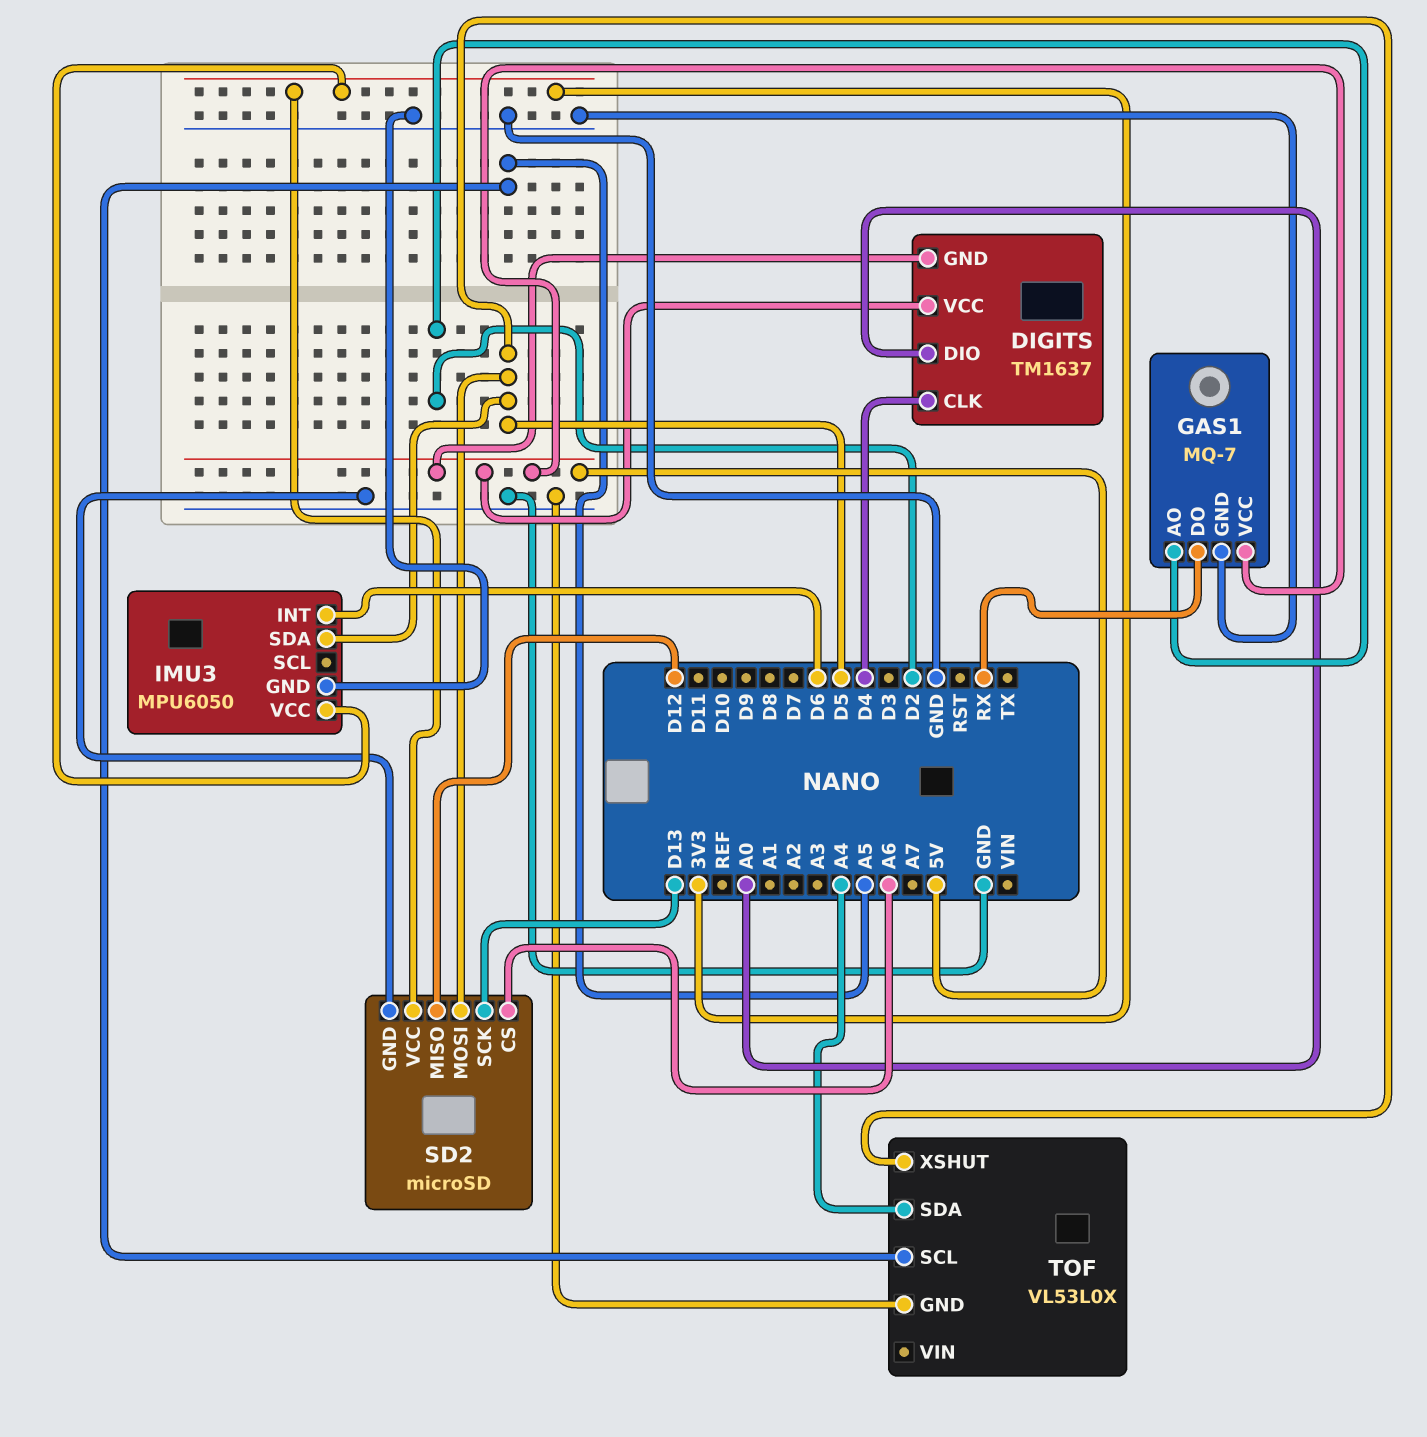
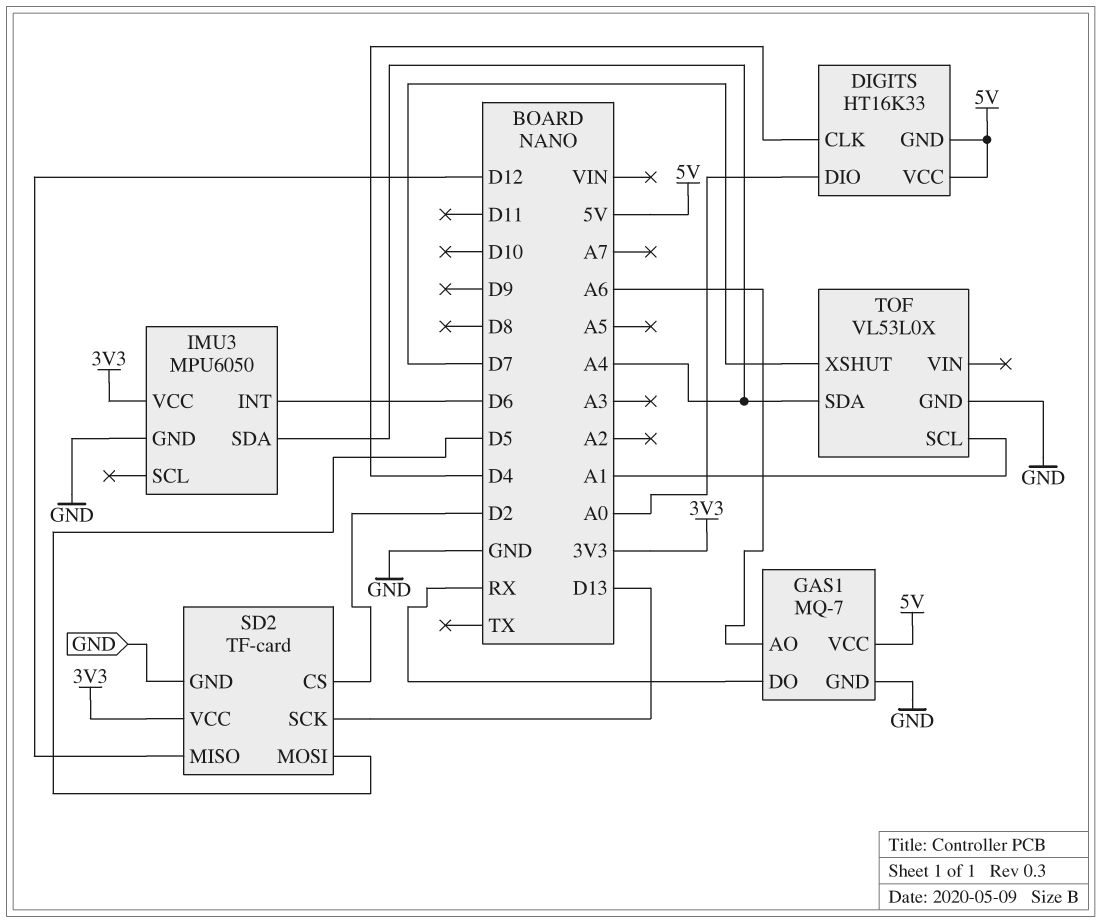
DIGITS: TM1637 -> HT16K33
GAS1 pin AO: D2 -> A6
IMU3 pin SDA: D5 -> A4
SD2: microSD -> TF-card
SD2 pin CS: A6 -> D2
TOF pin SCL: A5 -> A1
TOF pin XSHUT: D5 -> D7

